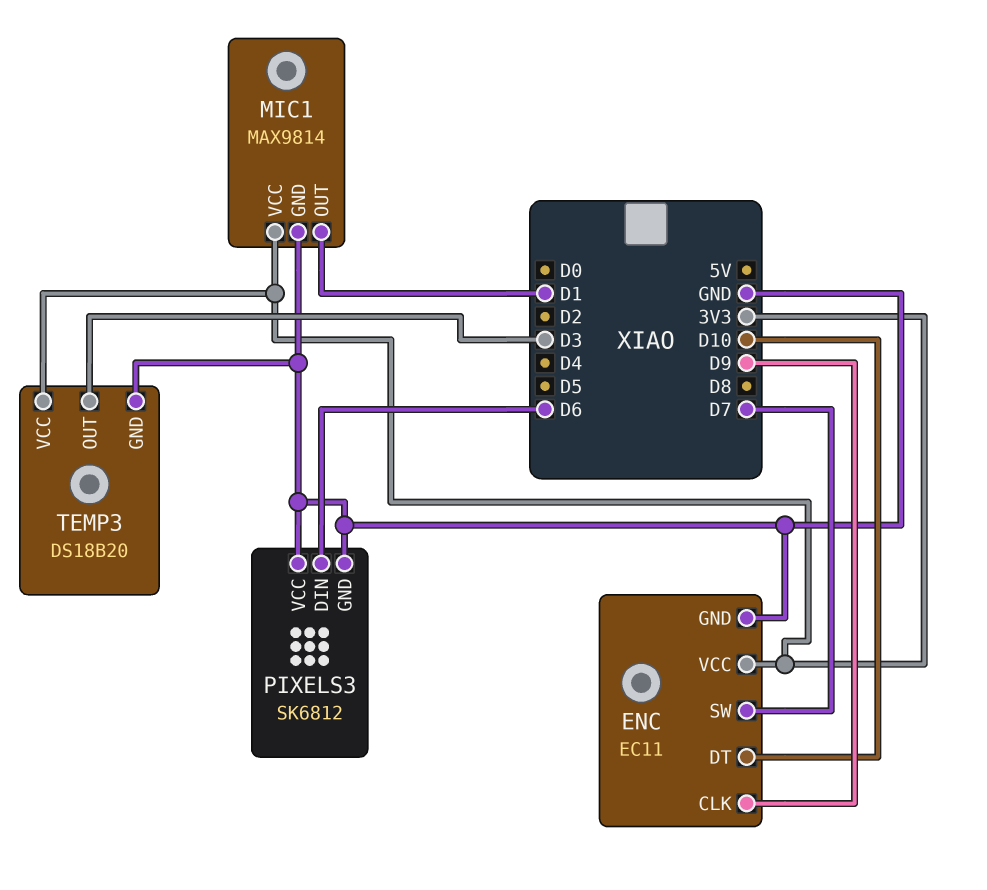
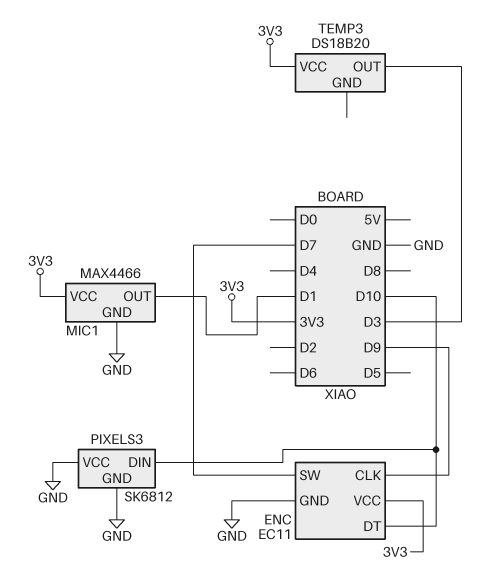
MIC1: MAX9814 -> MAX4466
PIXELS3 pin DIN: D6 -> D10
TEMP3 pin GND: GND -> none

